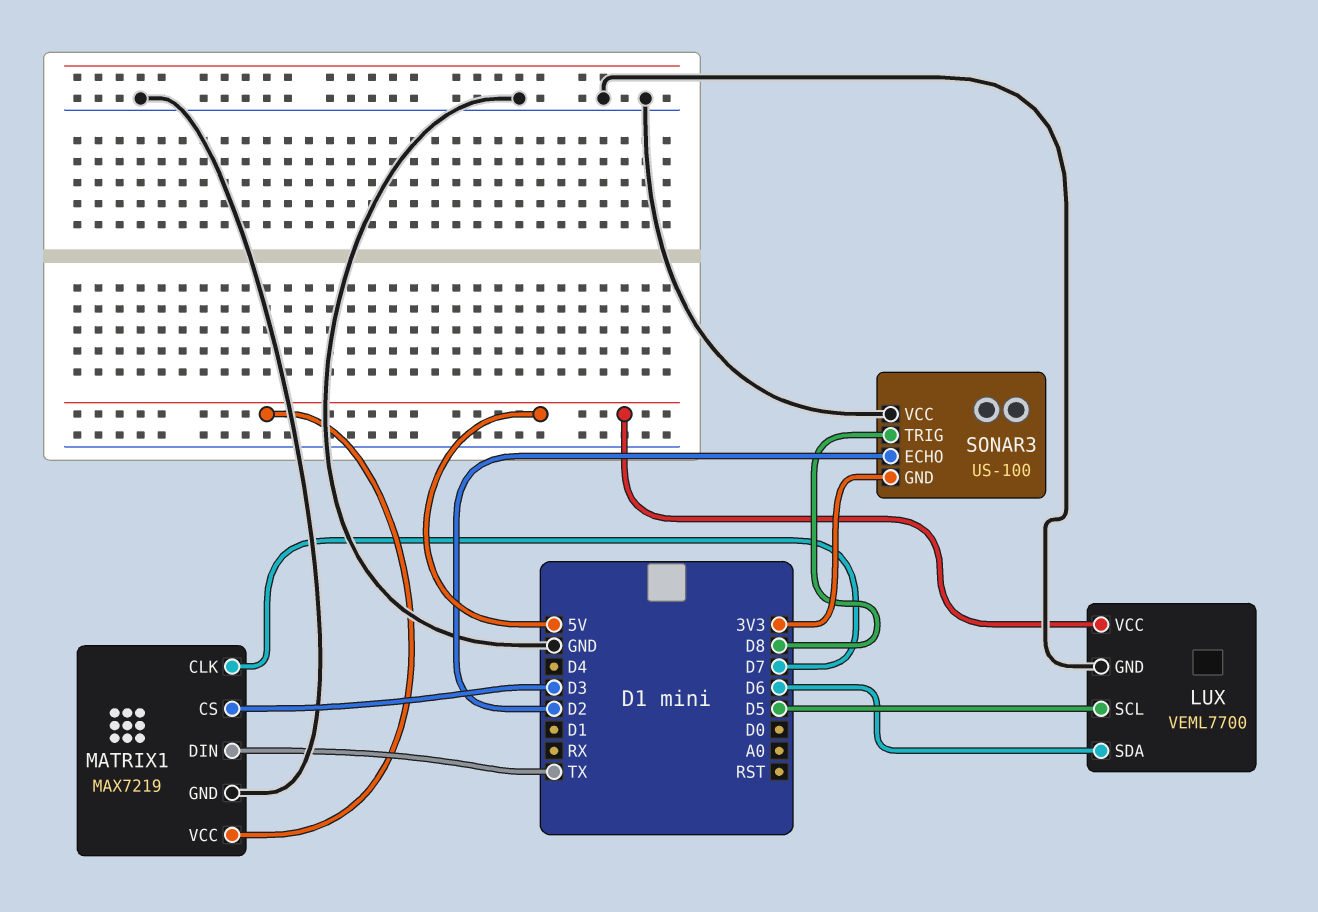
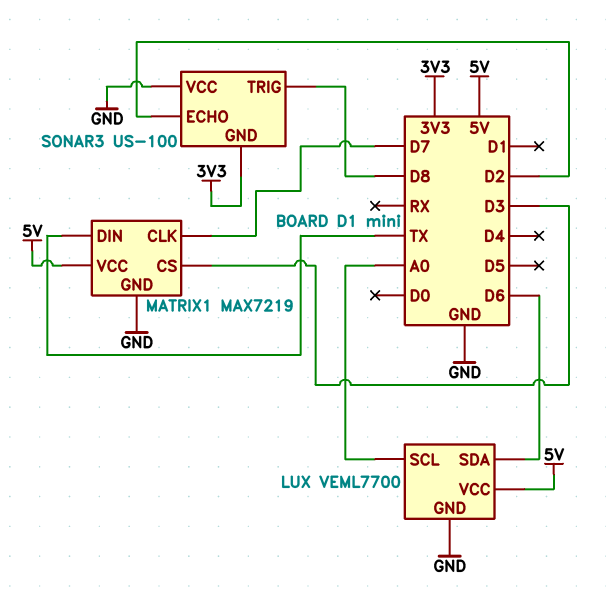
LUX pin SCL: D5 -> A0

